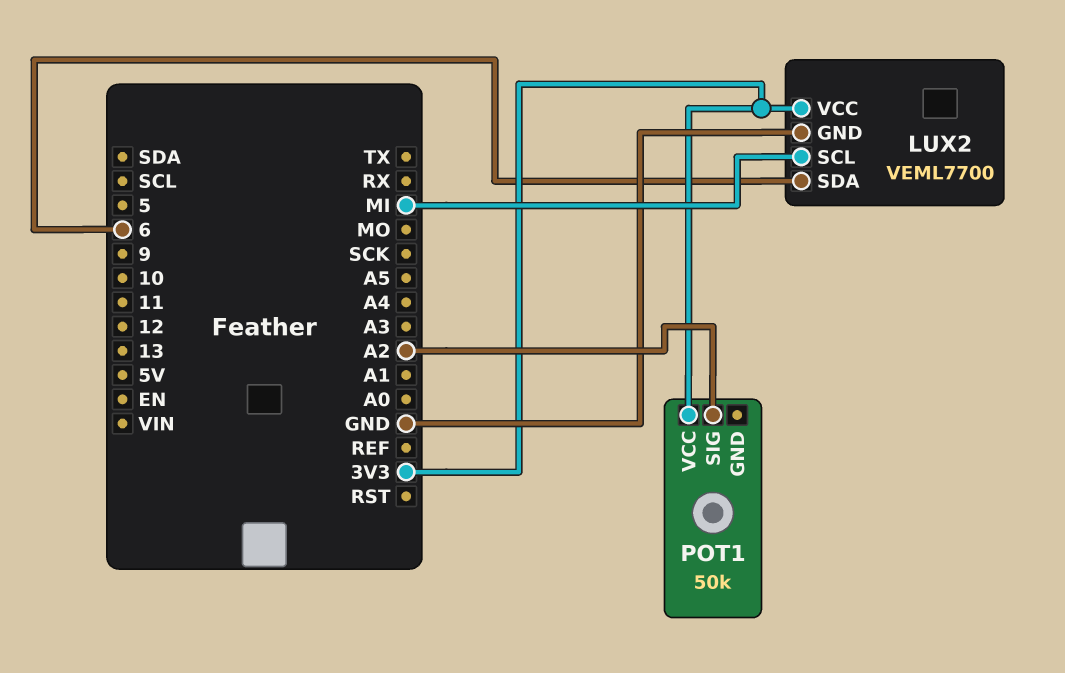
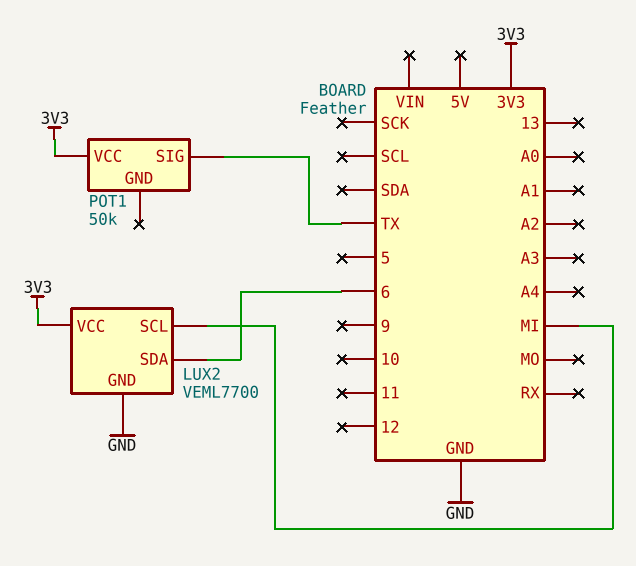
POT1 pin SIG: A2 -> TX

